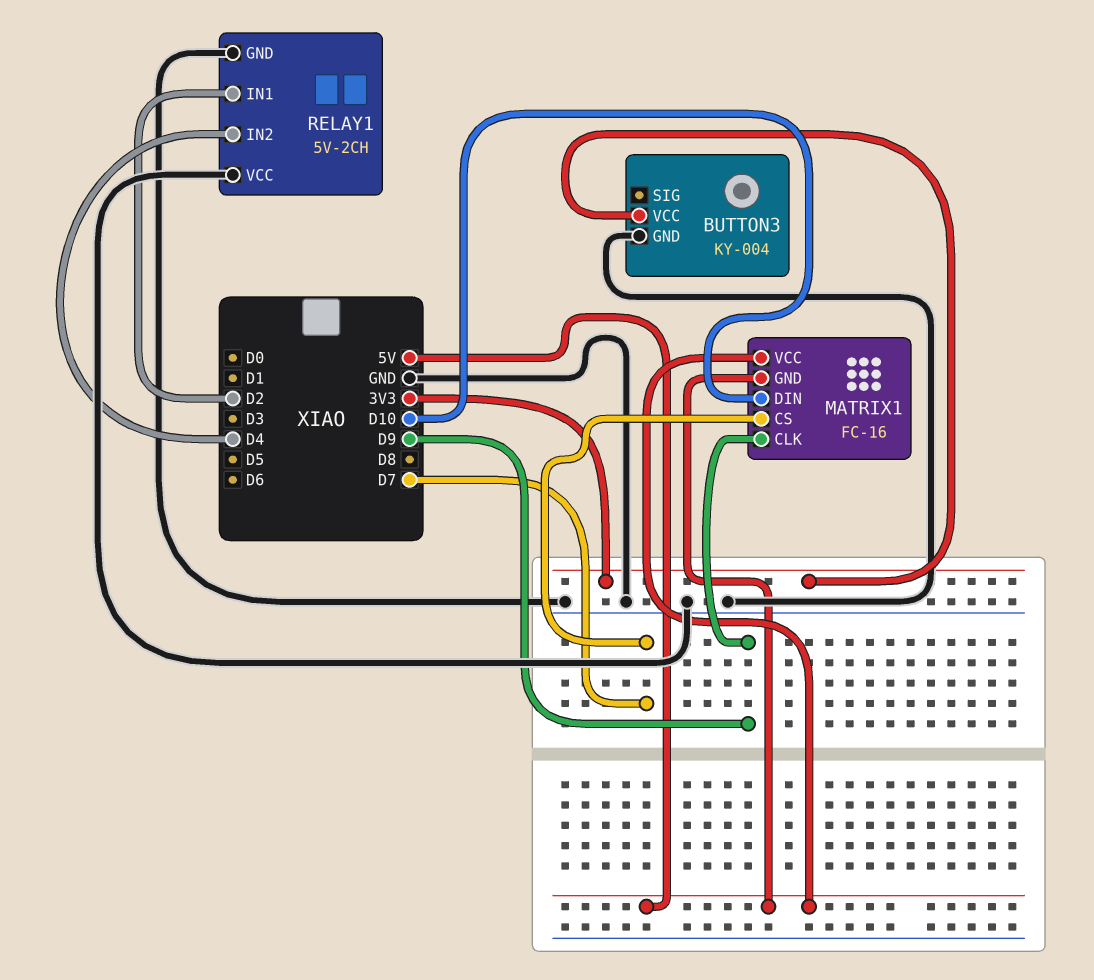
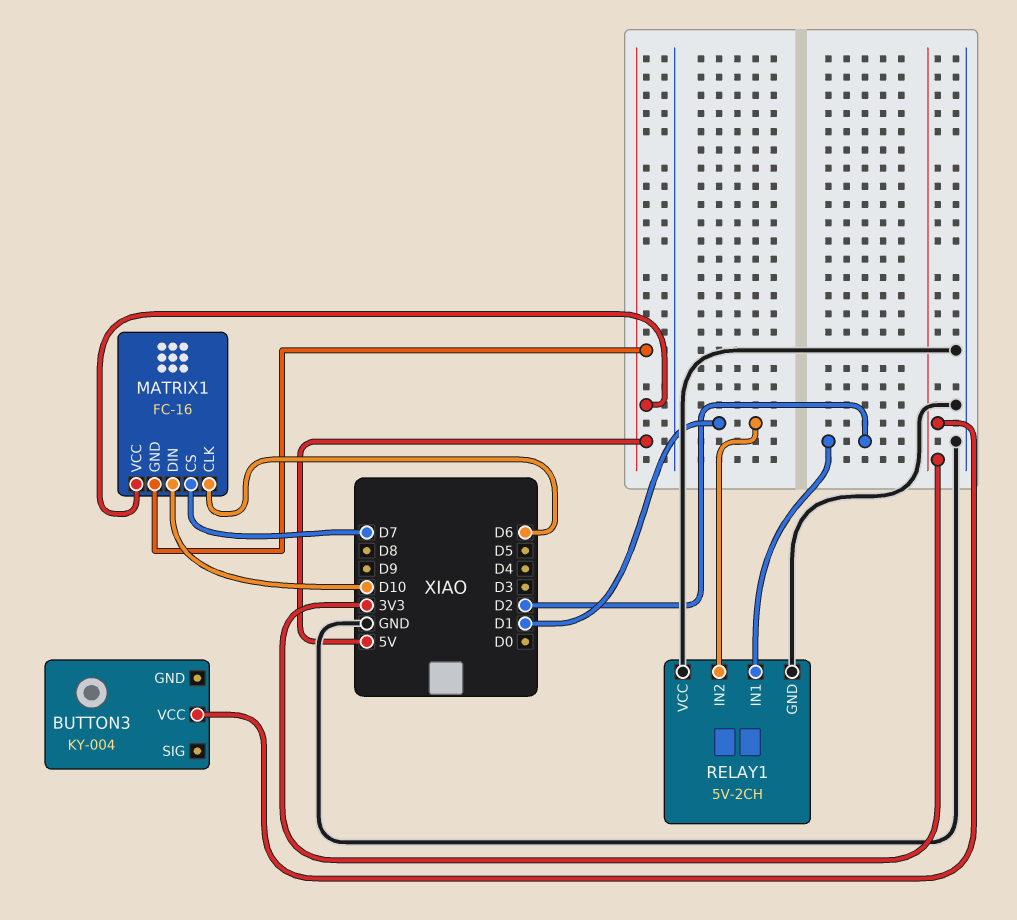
BUTTON3 pin GND: GND -> none
MATRIX1 pin CLK: D9 -> D6
RELAY1 pin IN2: D4 -> D1

